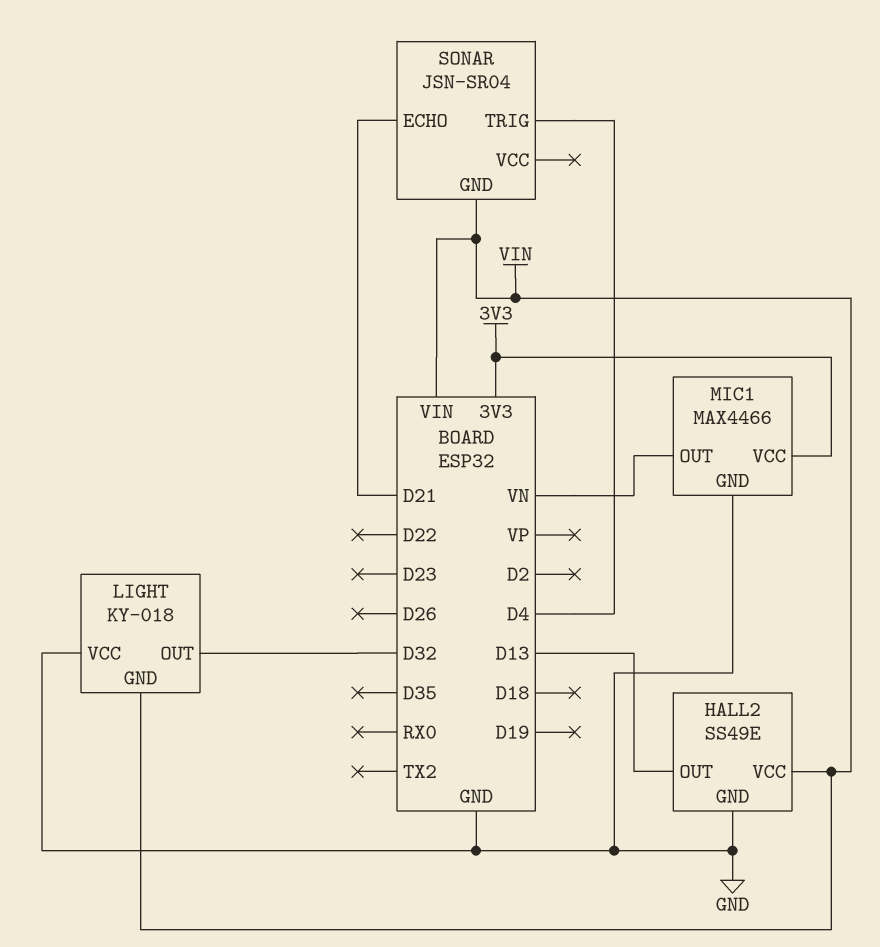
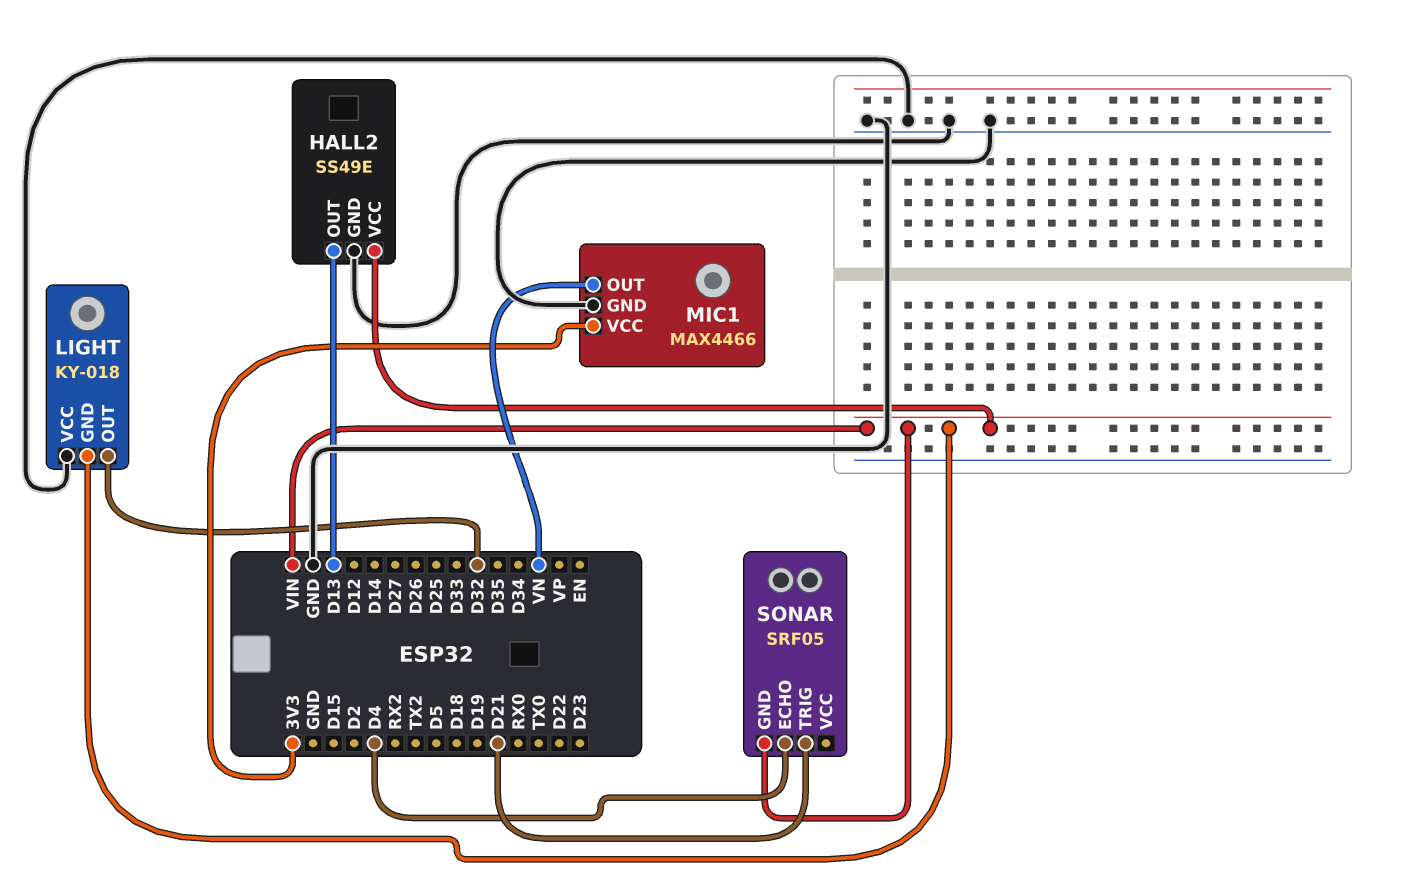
SONAR: JSN-SR04 -> SRF05
SONAR pin ECHO: D21 -> D4
SONAR pin TRIG: D4 -> D21

